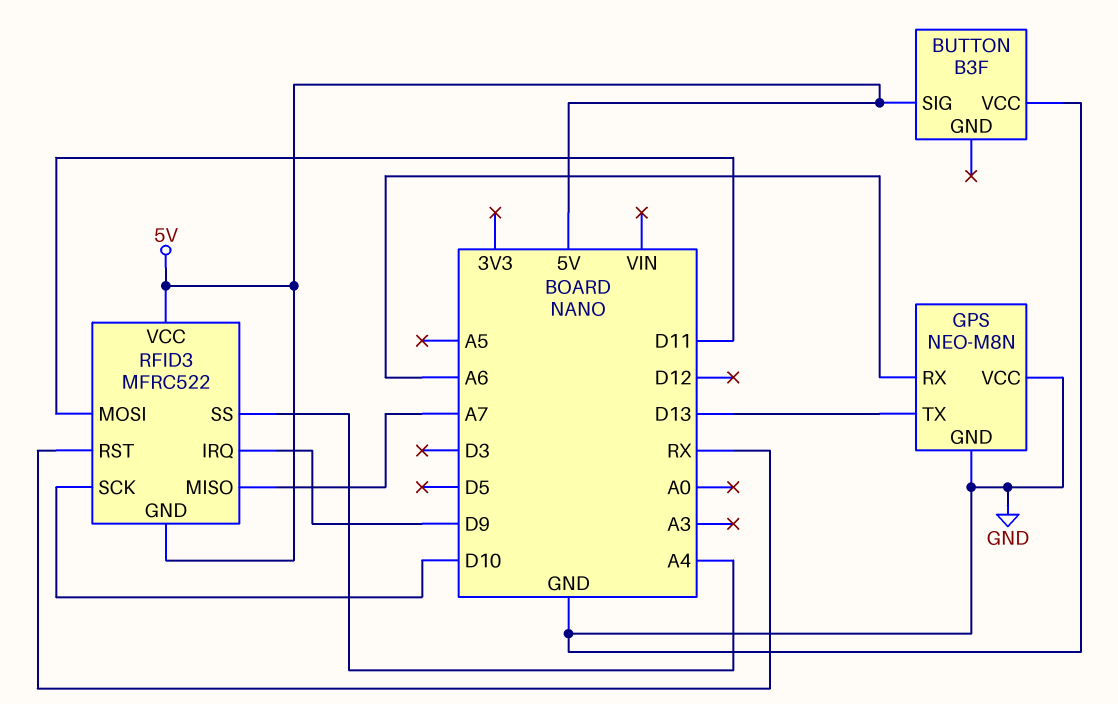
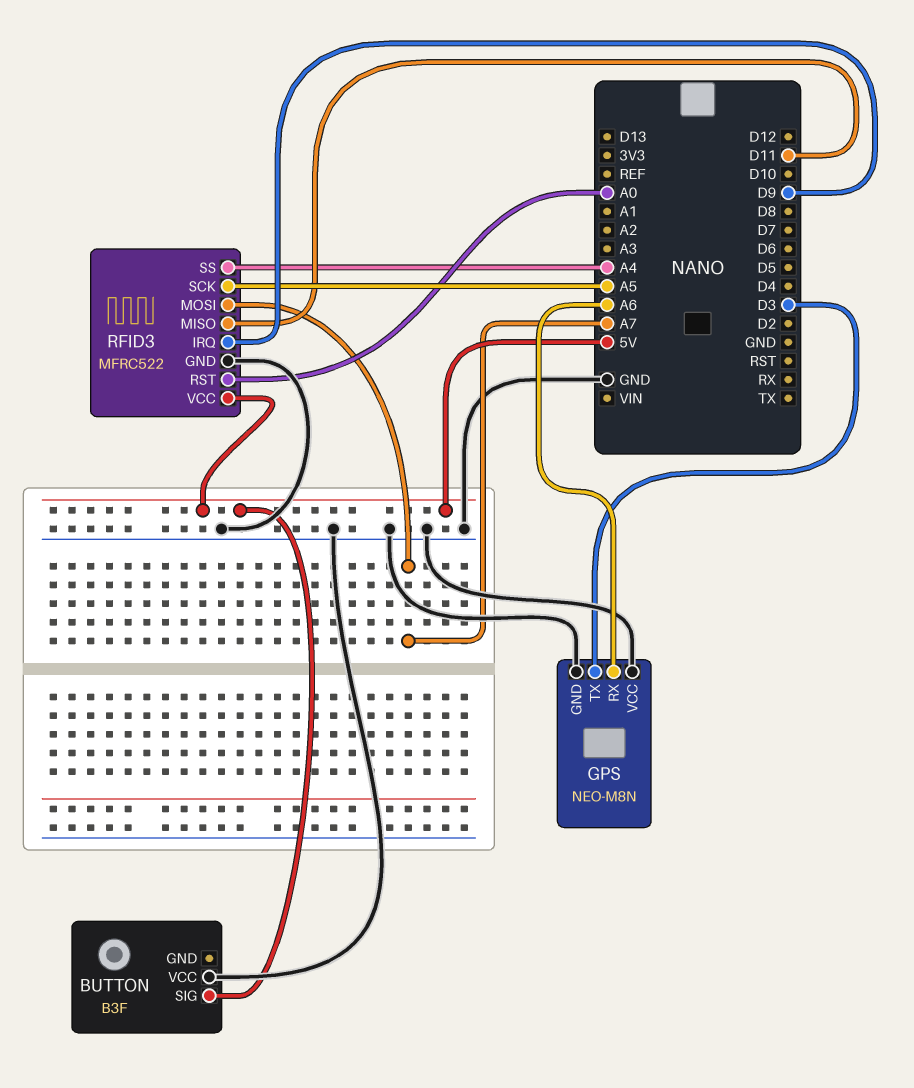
GPS pin TX: D13 -> D3
RFID3 pin GND: 5V -> GND
RFID3 pin MISO: A7 -> D11
RFID3 pin MOSI: D11 -> A7
RFID3 pin RST: RX -> A0
RFID3 pin SCK: D10 -> A5

